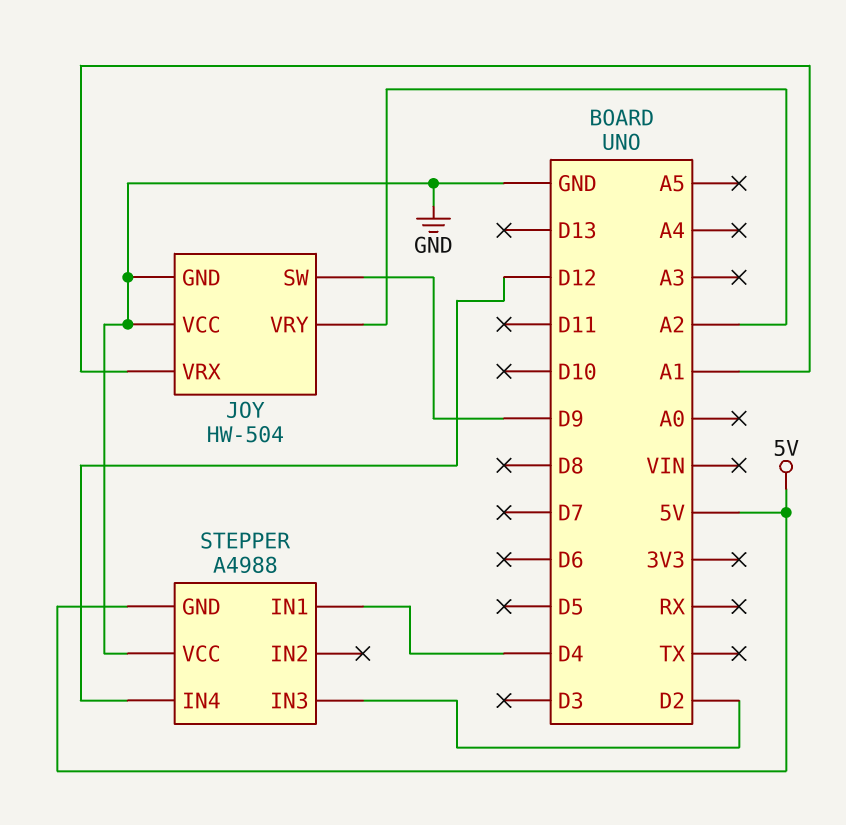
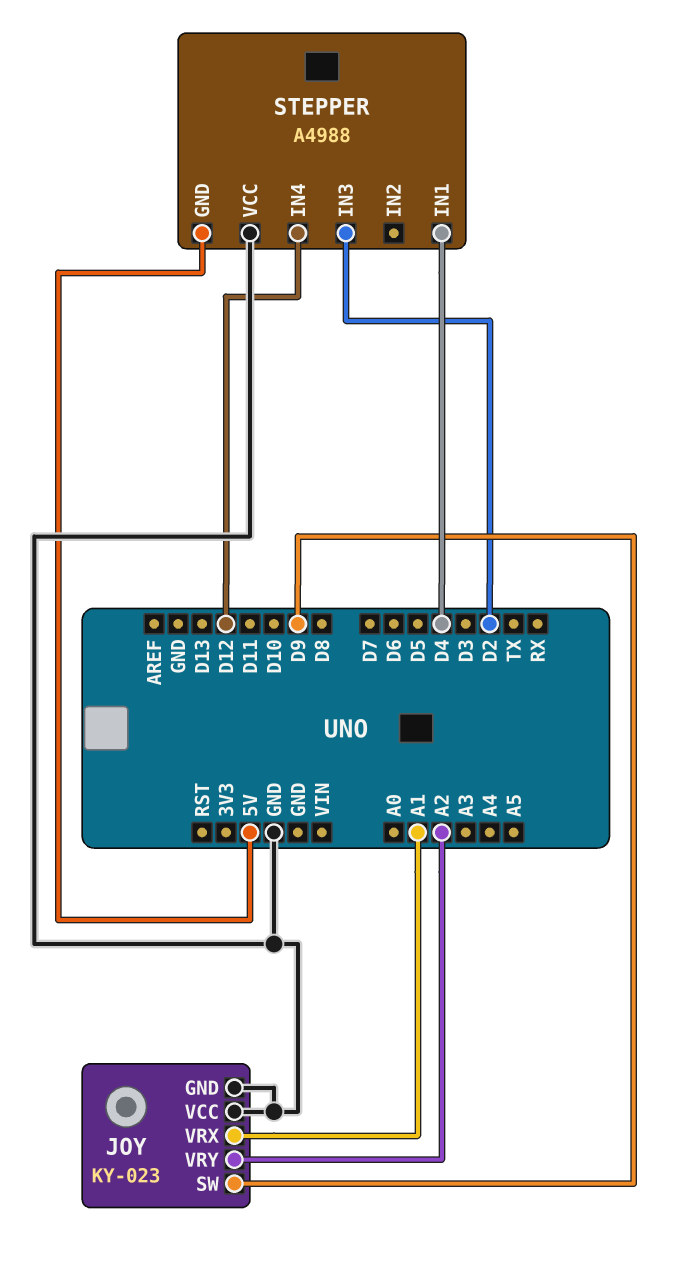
JOY: HW-504 -> KY-023

